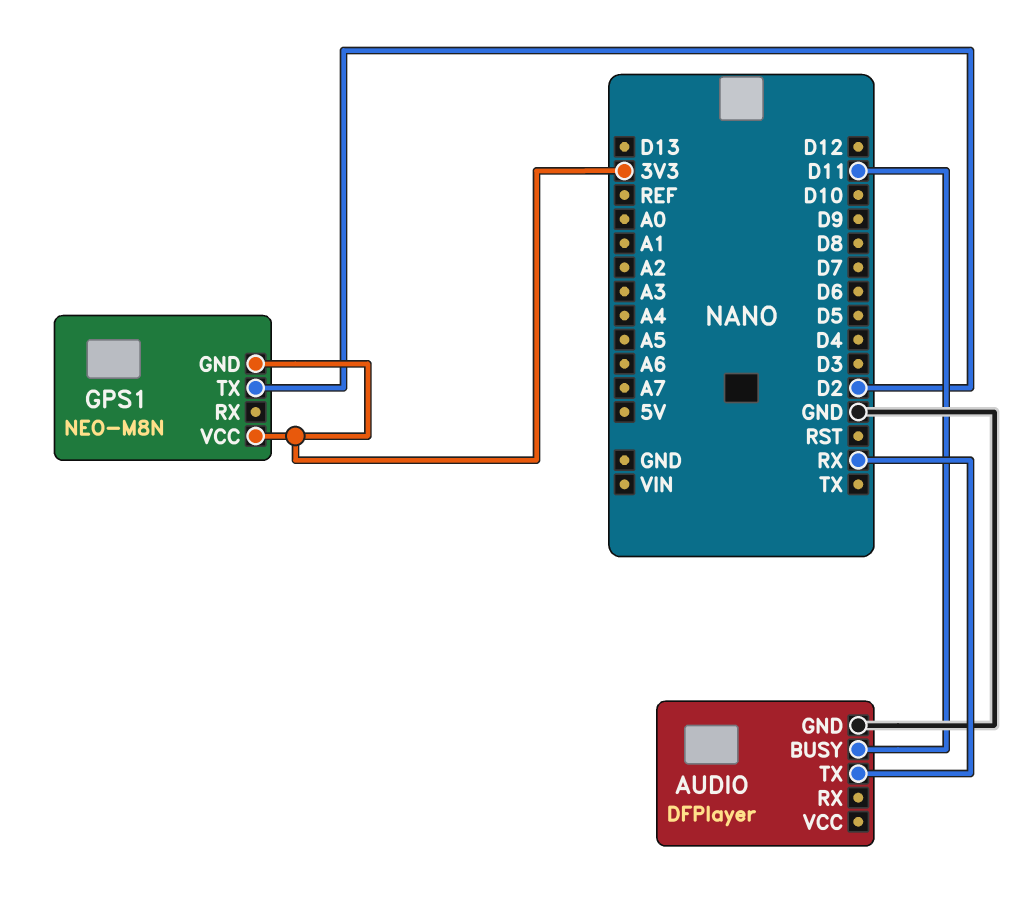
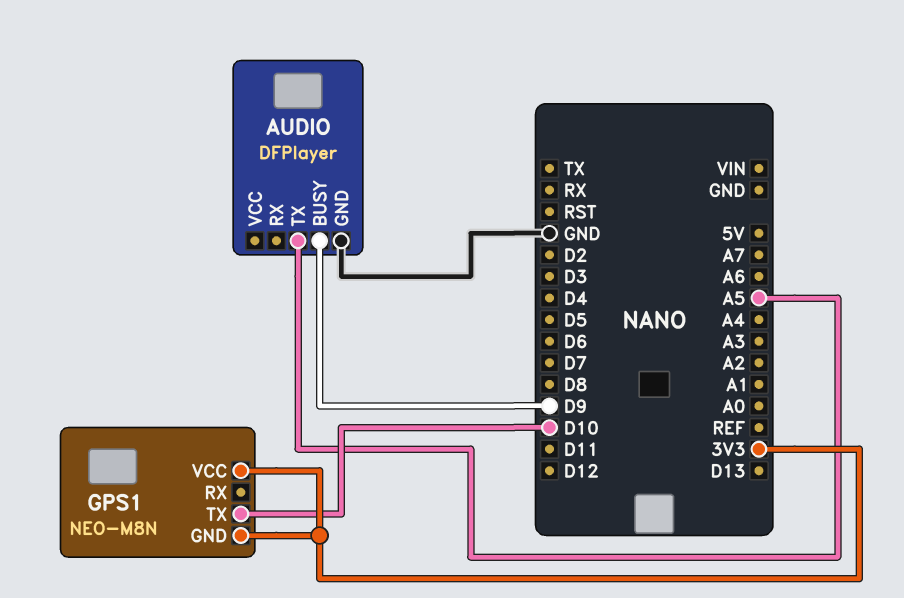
AUDIO pin BUSY: D11 -> D9
AUDIO pin TX: RX -> A5
GPS1 pin TX: D2 -> D10

